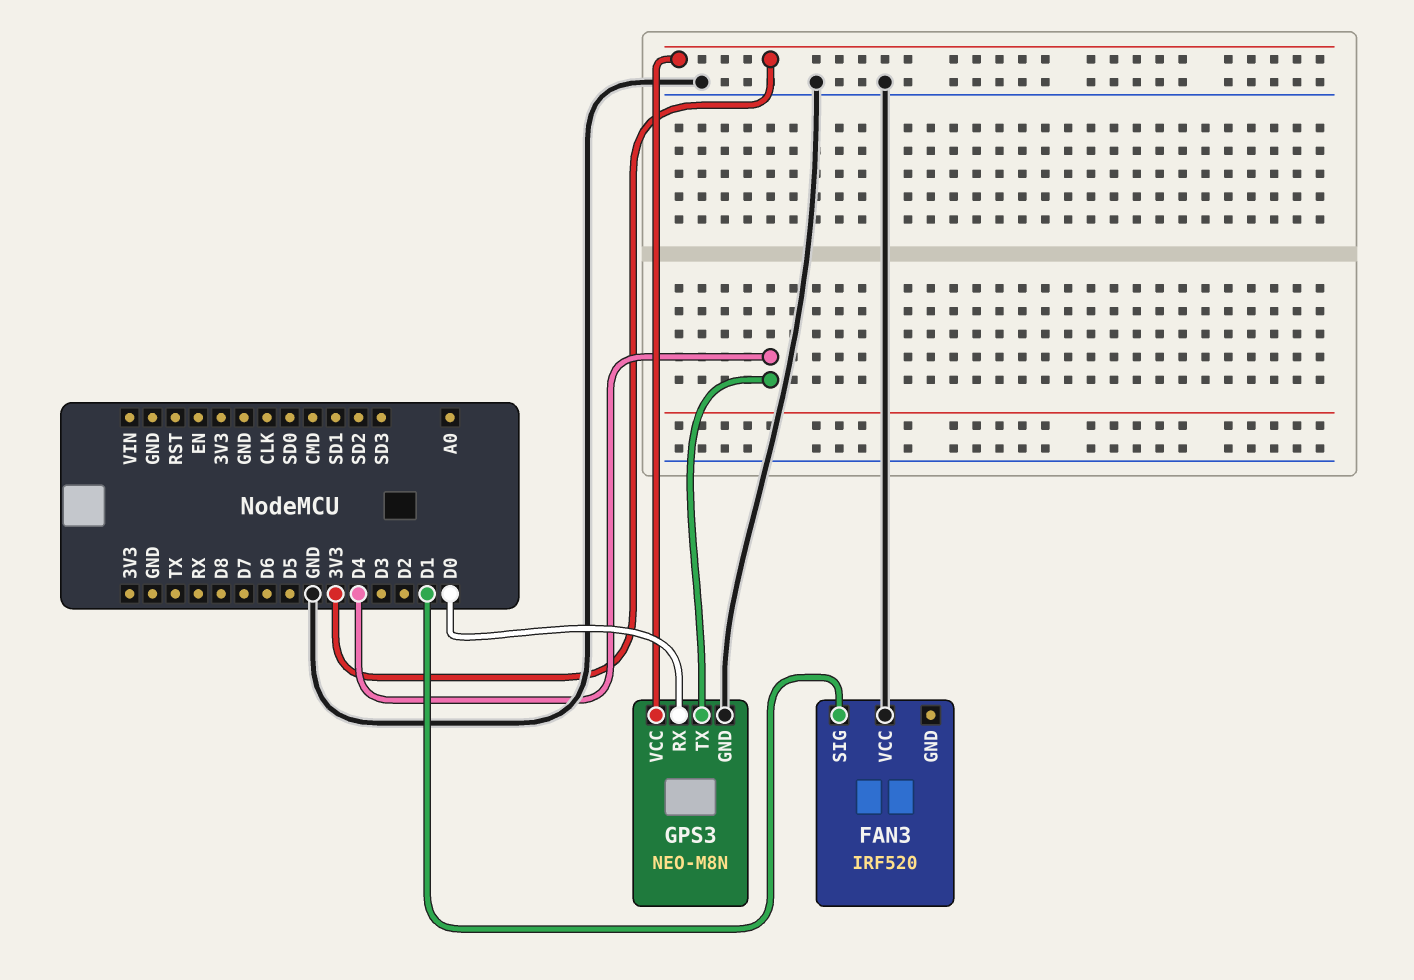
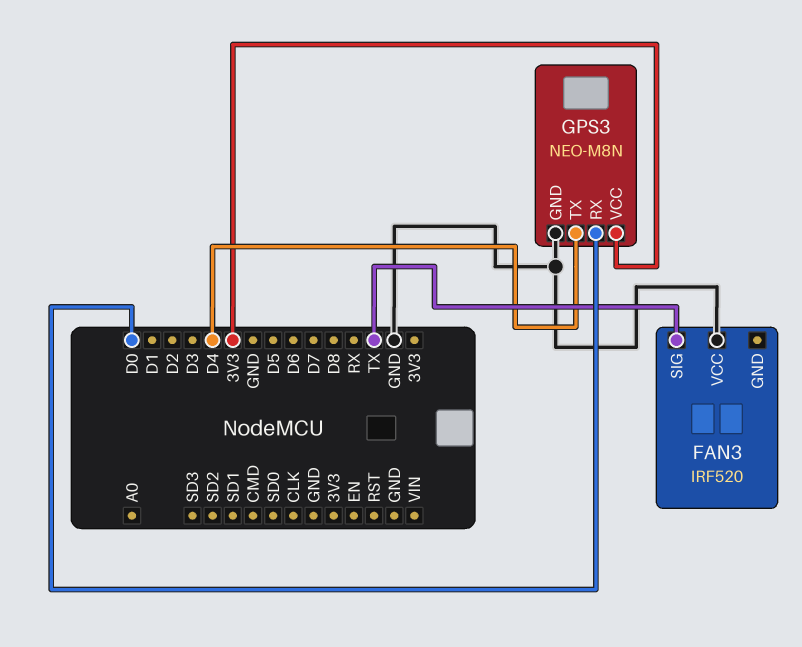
FAN3 pin SIG: D1 -> TX

